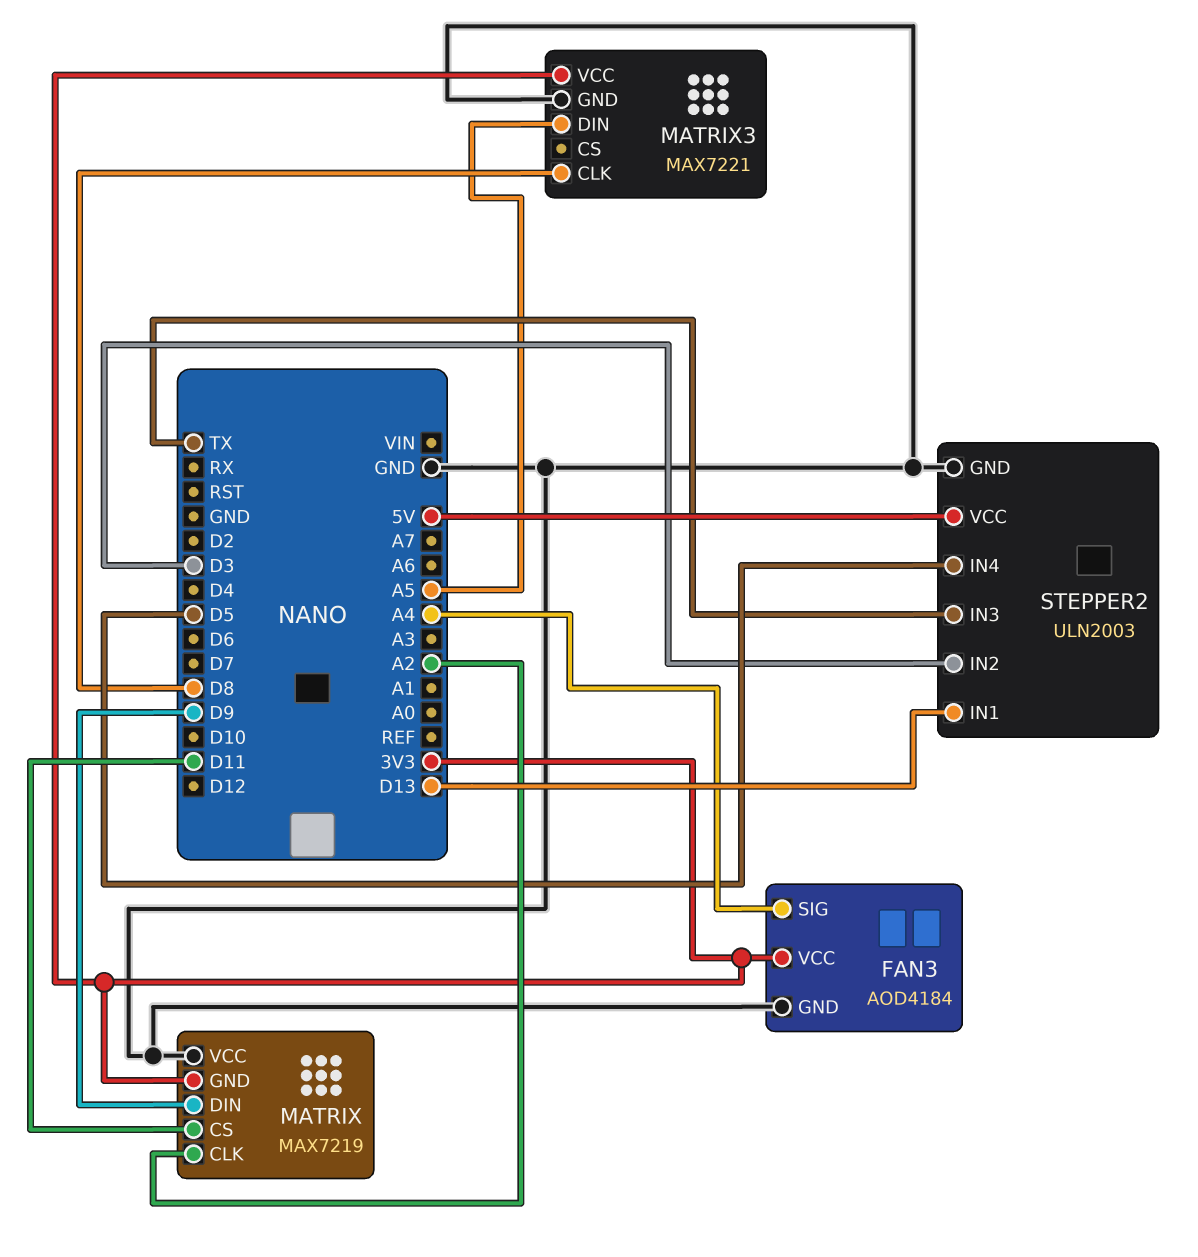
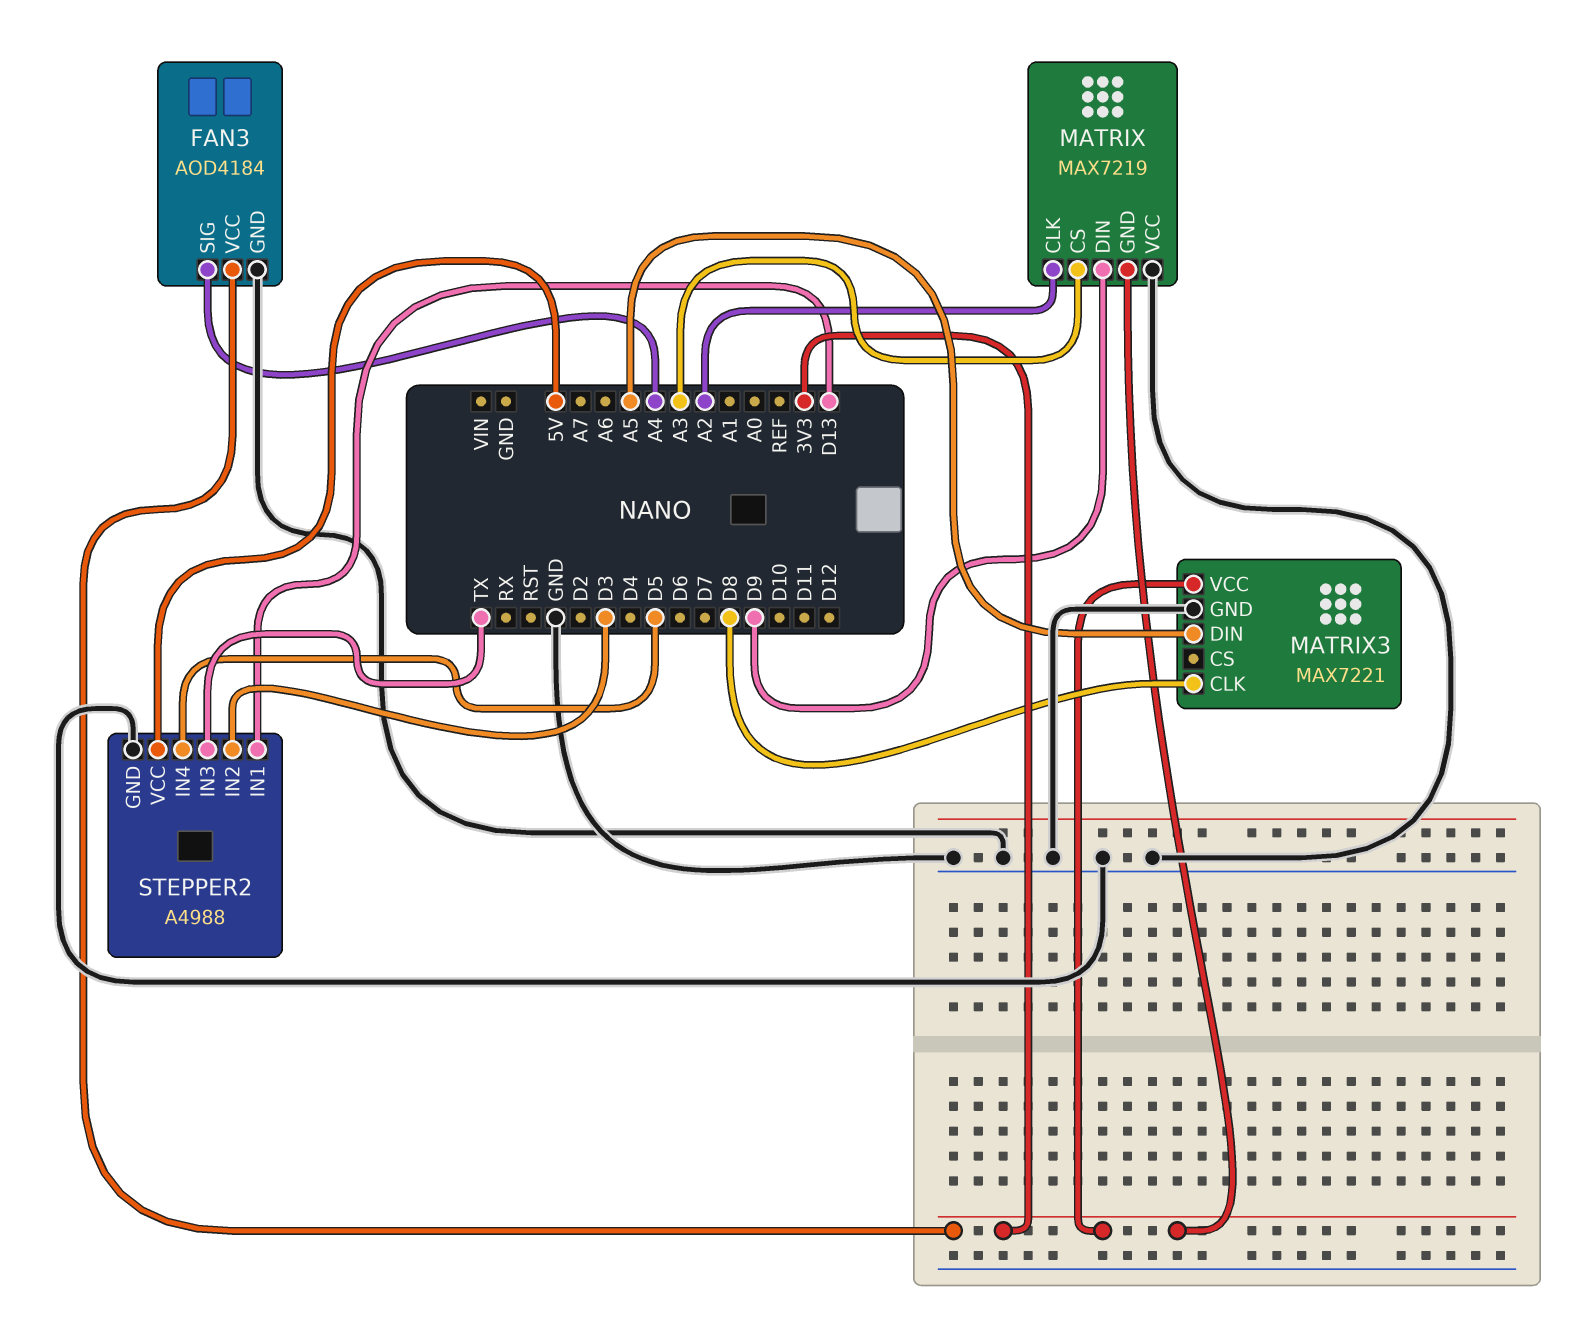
MATRIX pin CS: D11 -> A3
STEPPER2: ULN2003 -> A4988

